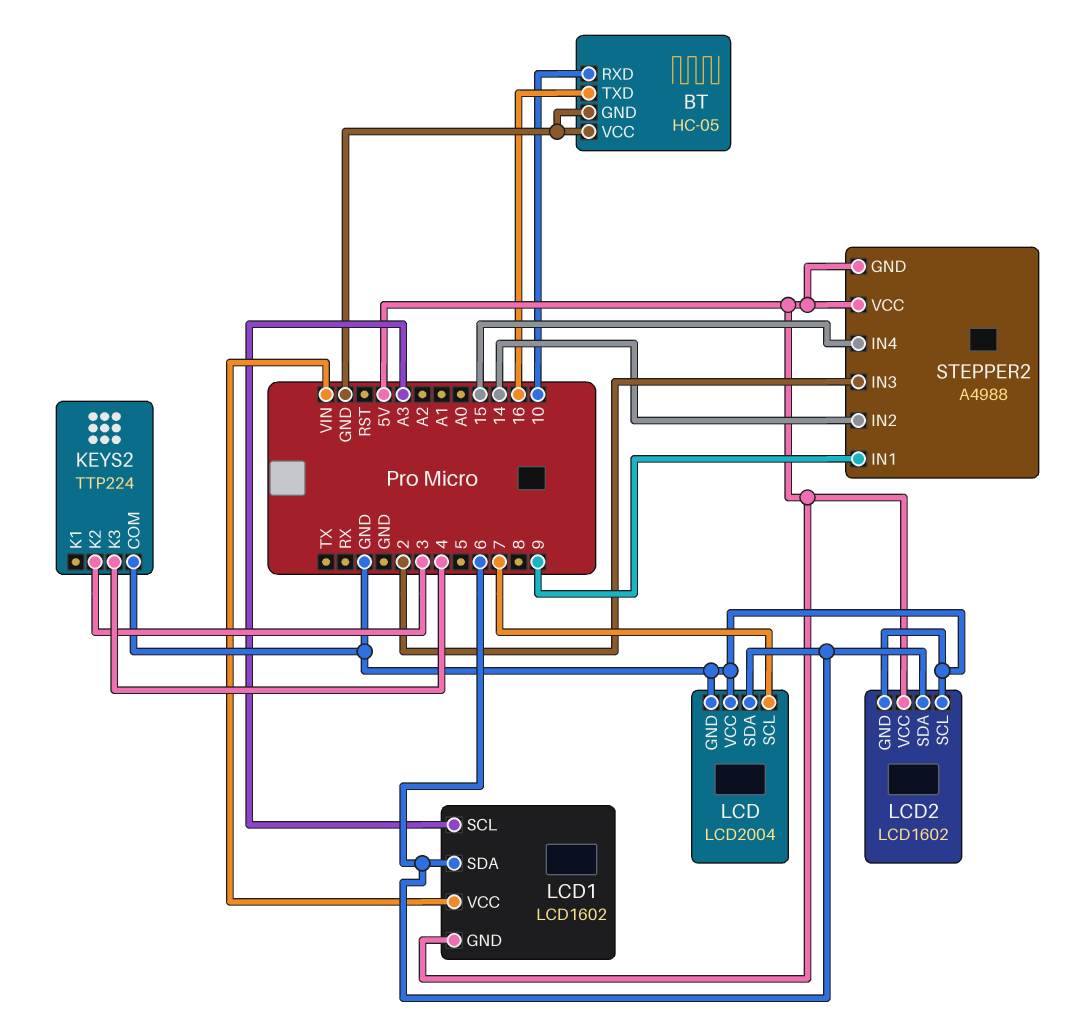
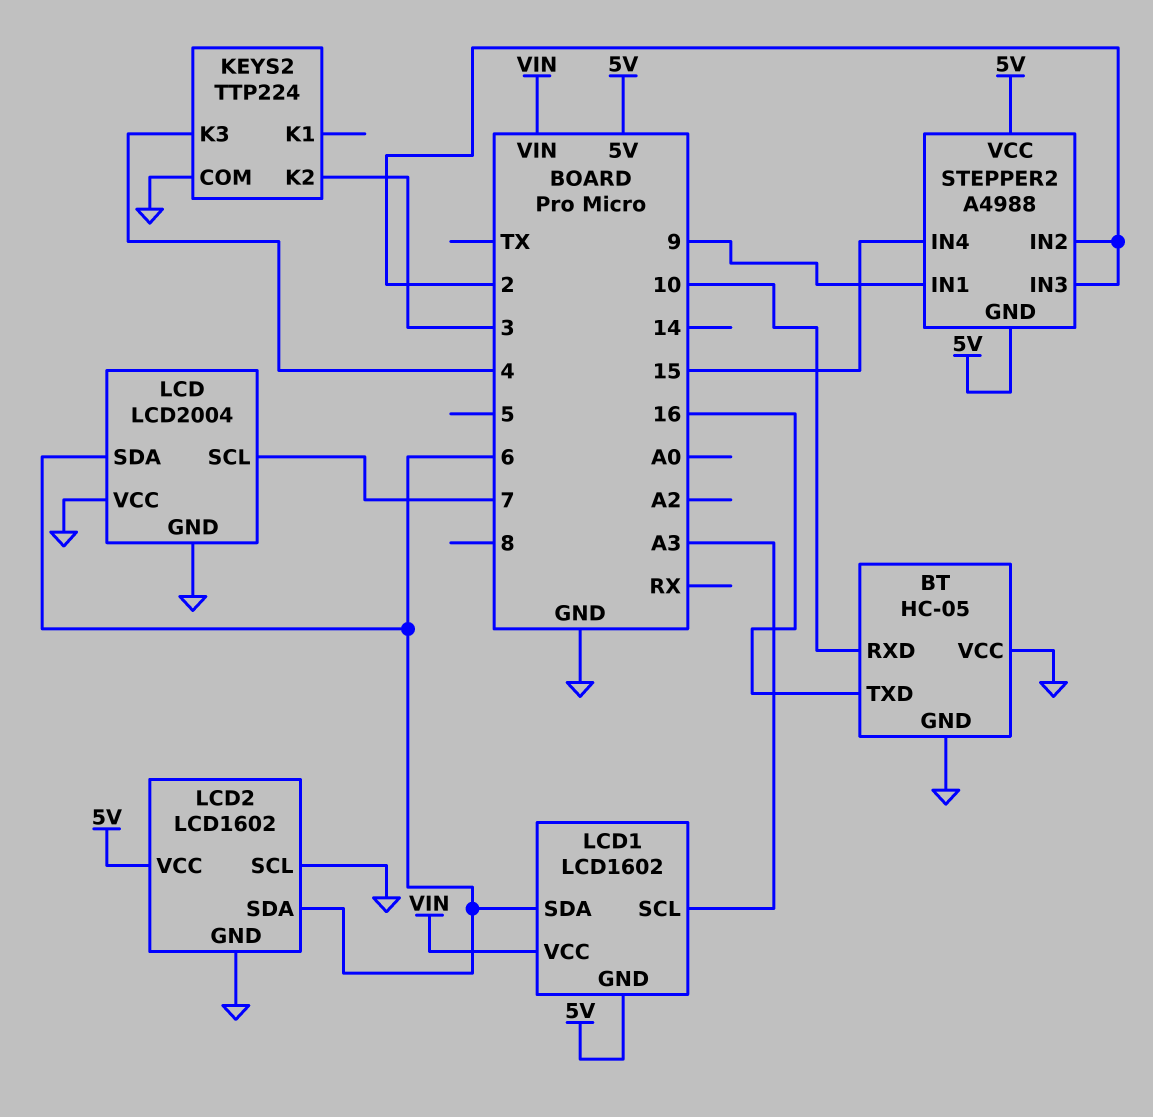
STEPPER2 pin IN2: 14 -> 2

